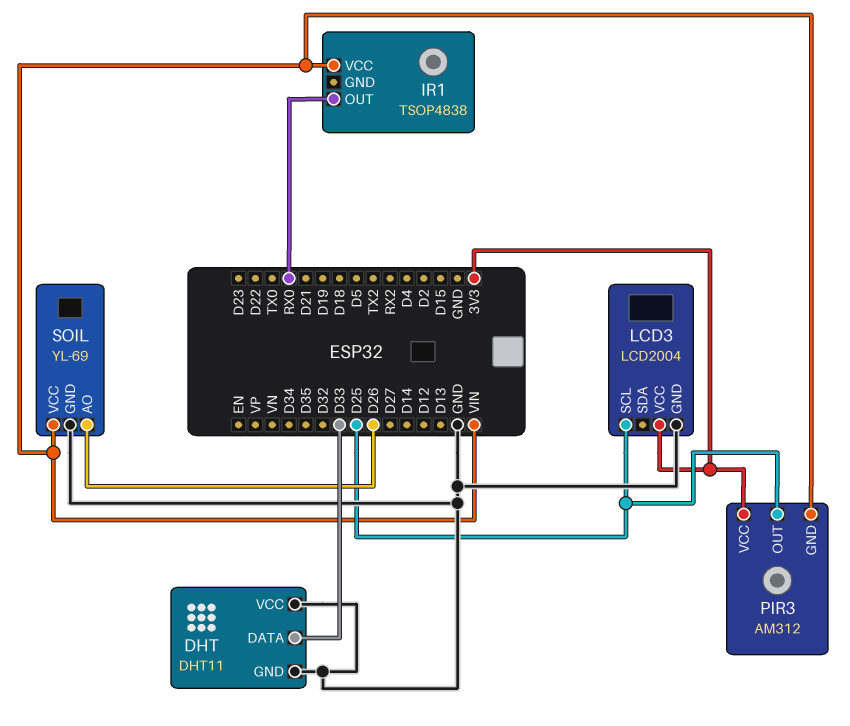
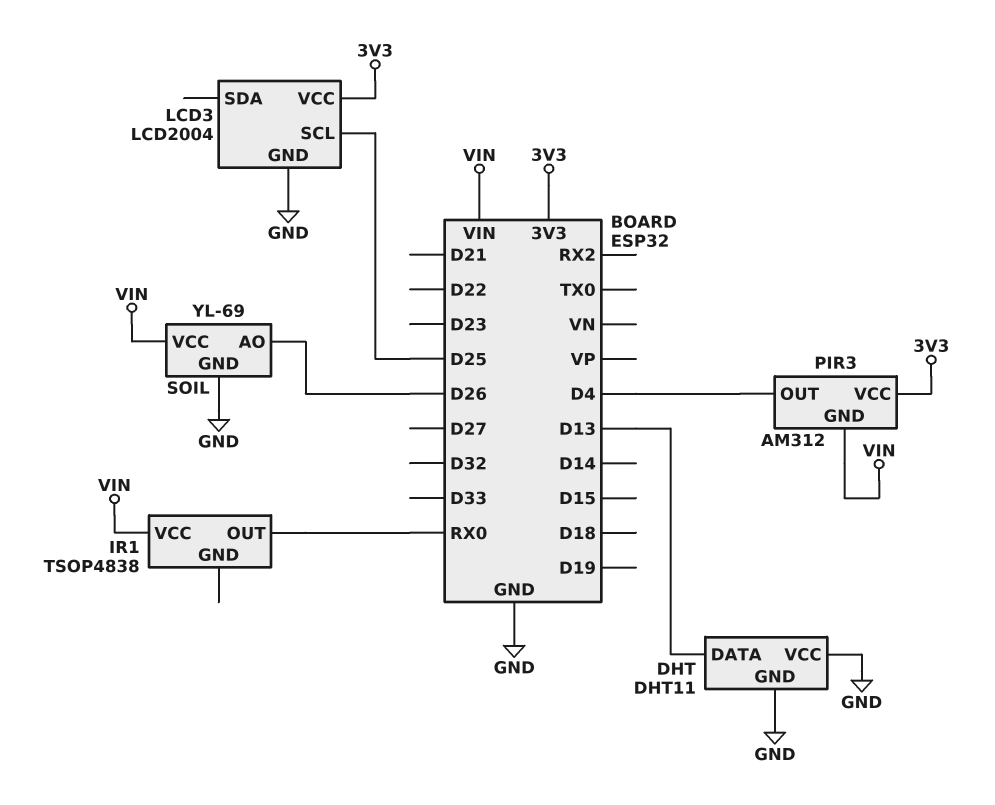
DHT pin DATA: D33 -> D13
PIR3 pin OUT: D25 -> D4

